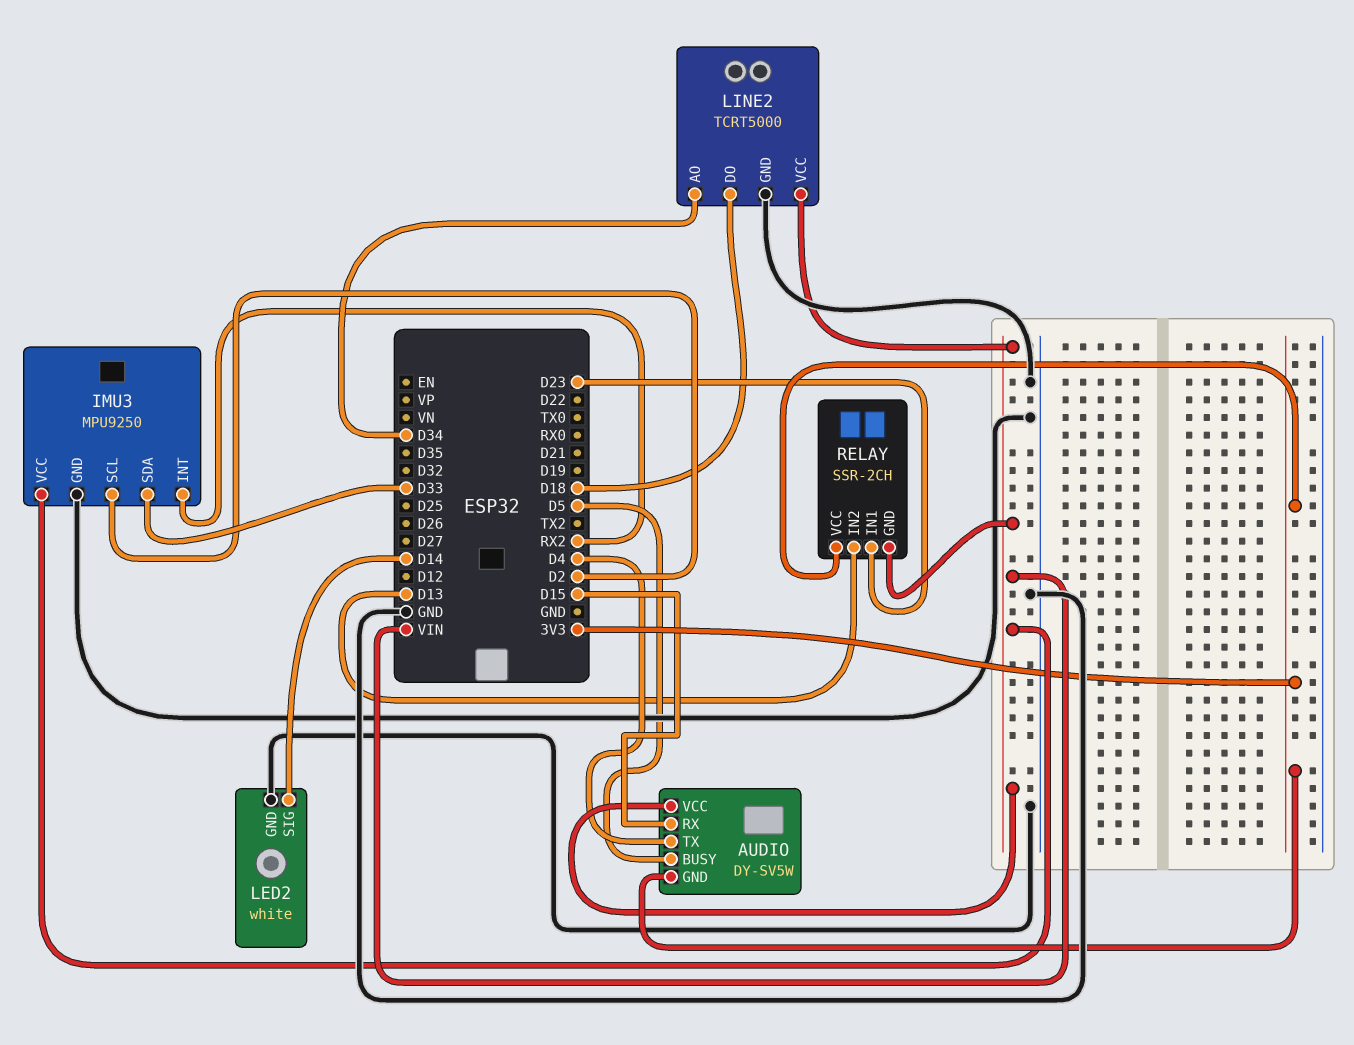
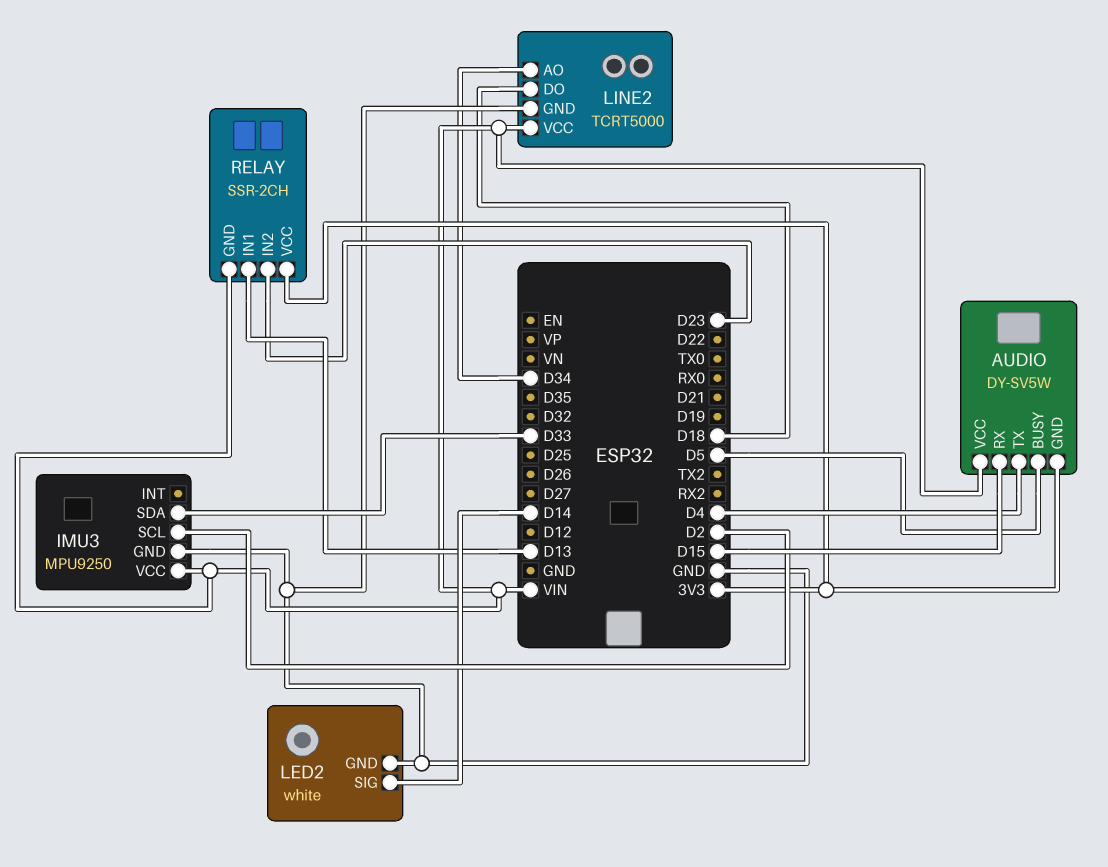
IMU3 pin INT: RX2 -> none
RELAY pin IN1: D23 -> D13
RELAY pin IN2: D13 -> D23

